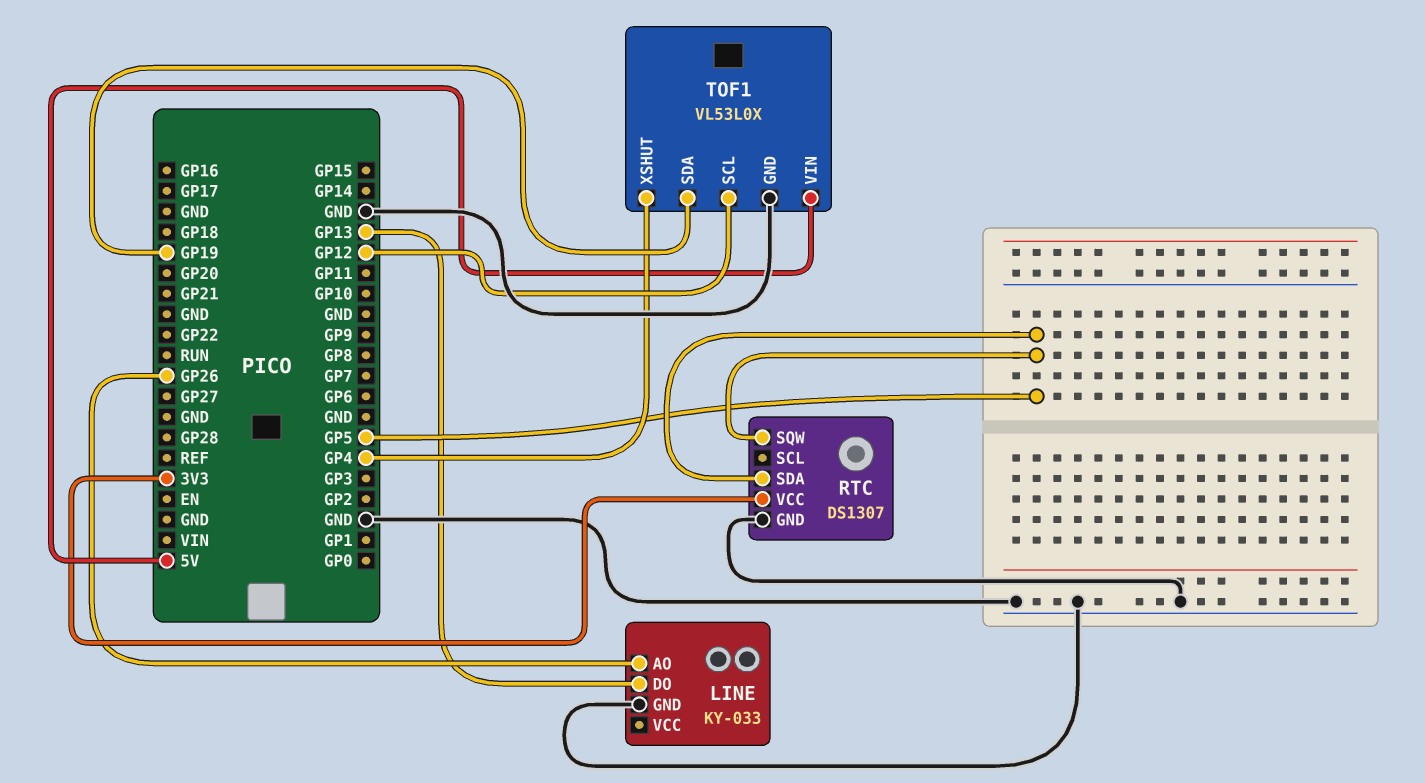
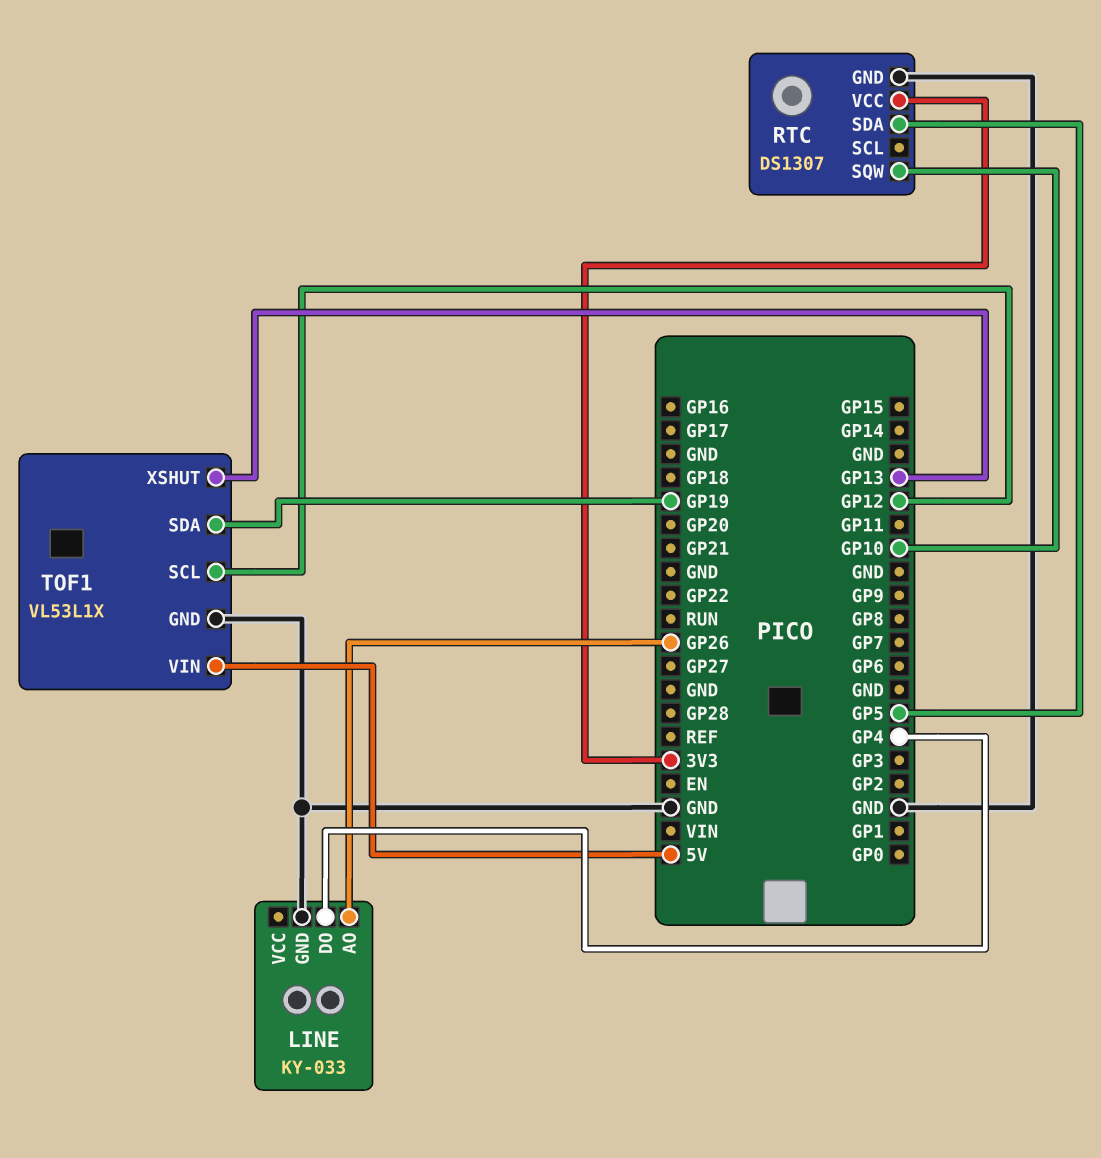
LINE pin DO: GP13 -> GP4
RTC pin SQW: GP5 -> GP10
TOF1: VL53L0X -> VL53L1X
TOF1 pin XSHUT: GP4 -> GP13

